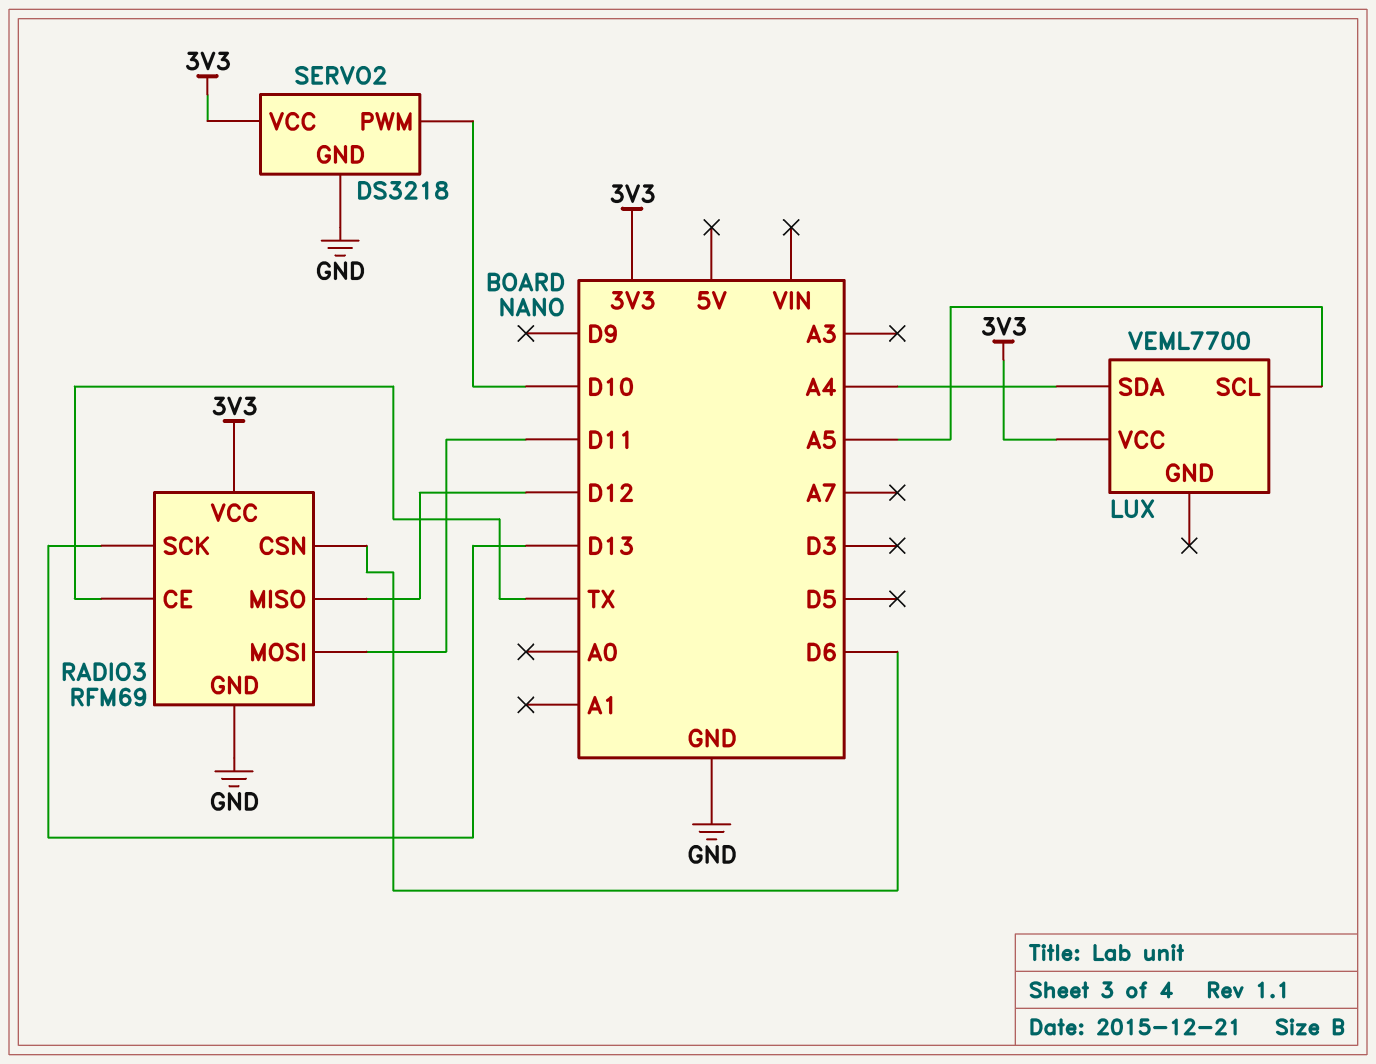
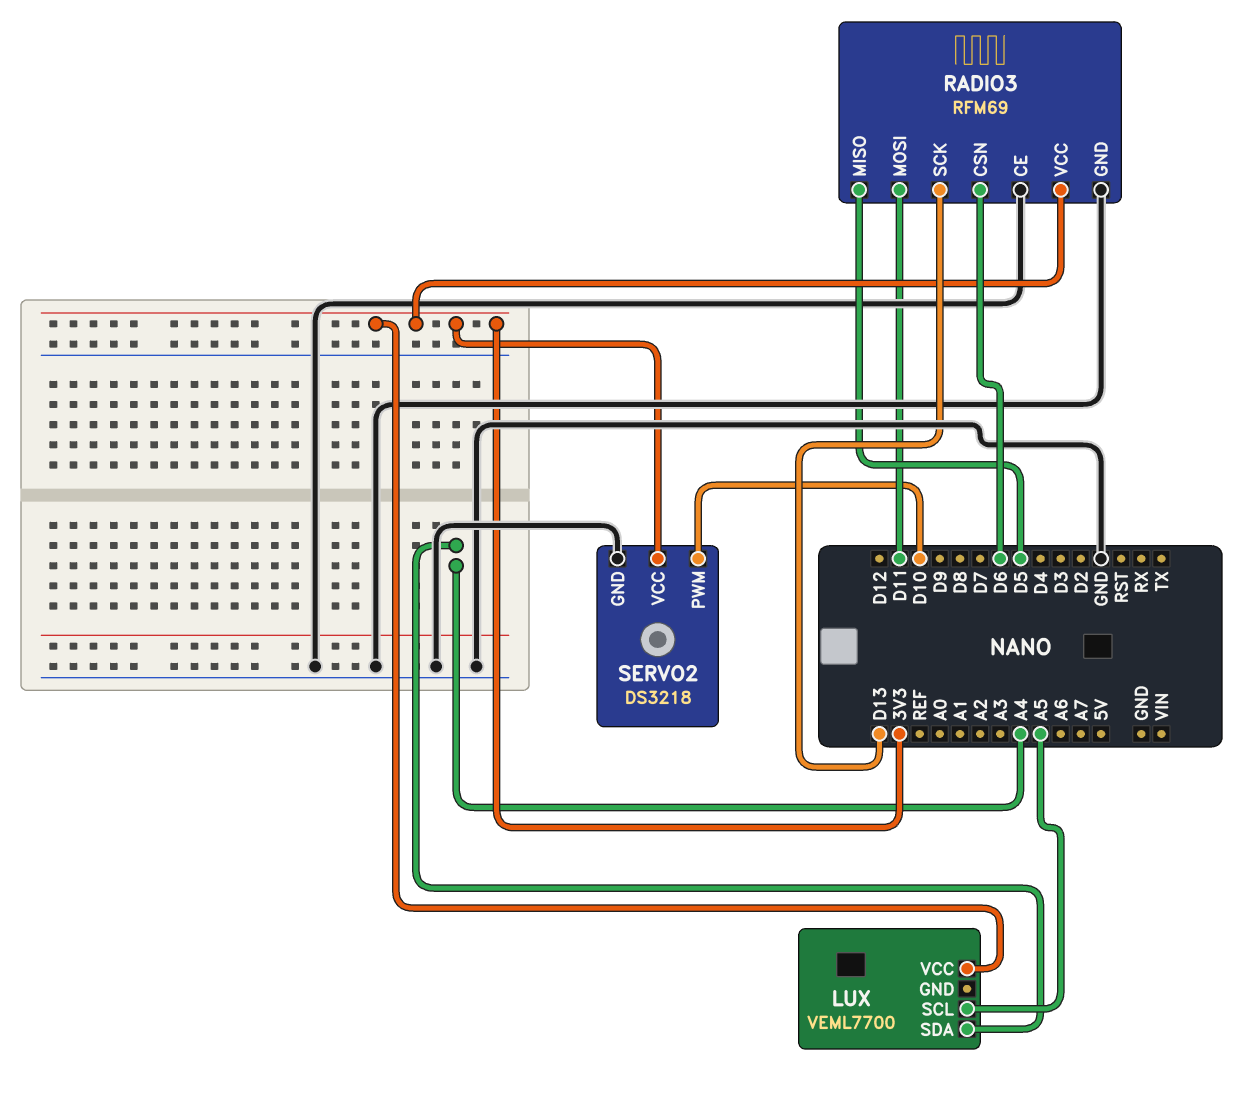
RADIO3 pin CE: TX -> GND
RADIO3 pin MISO: D12 -> D5

